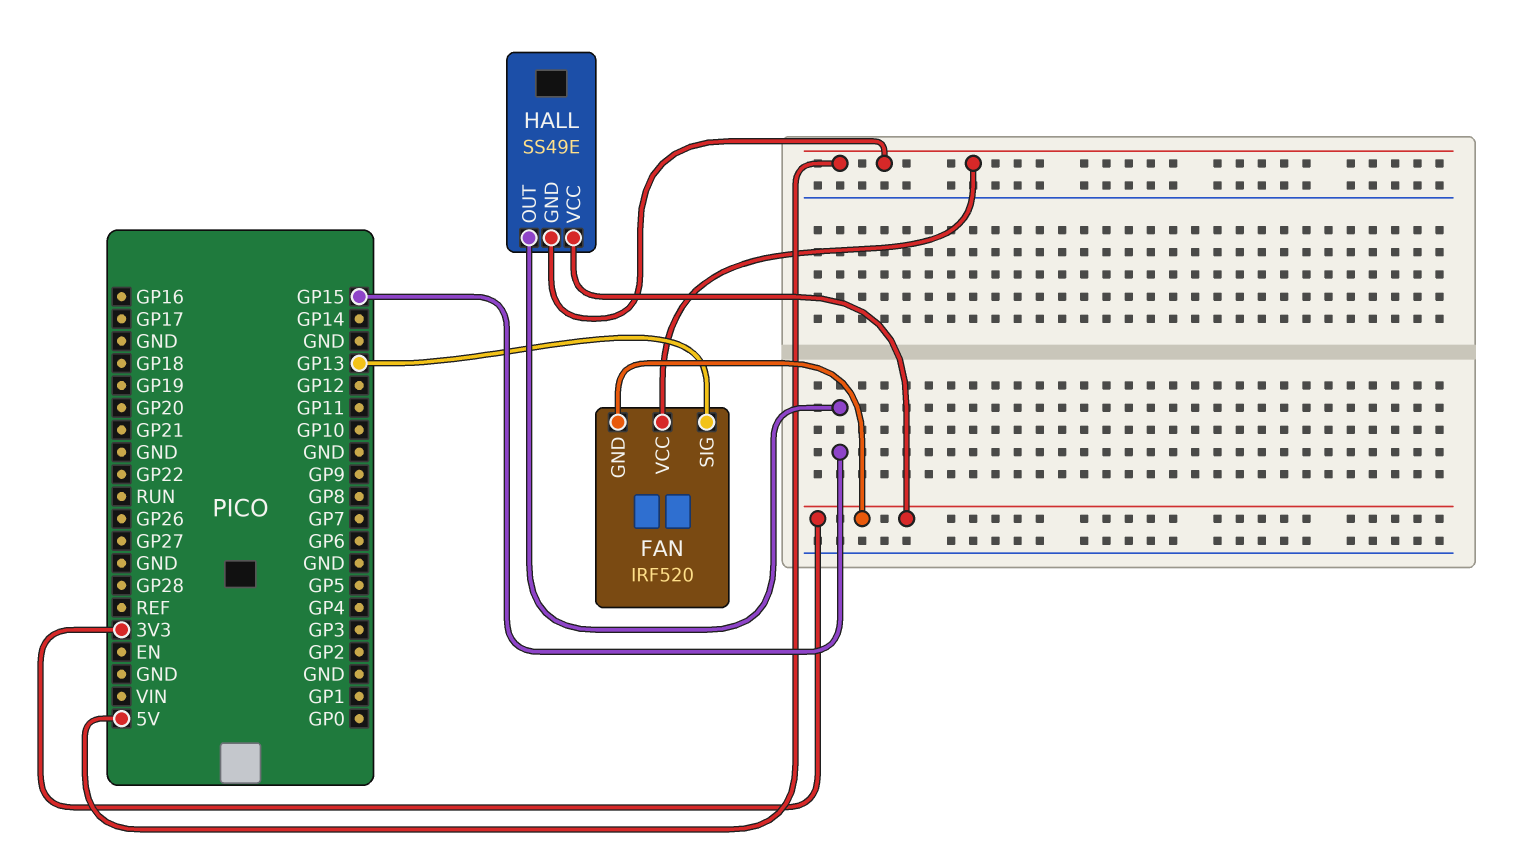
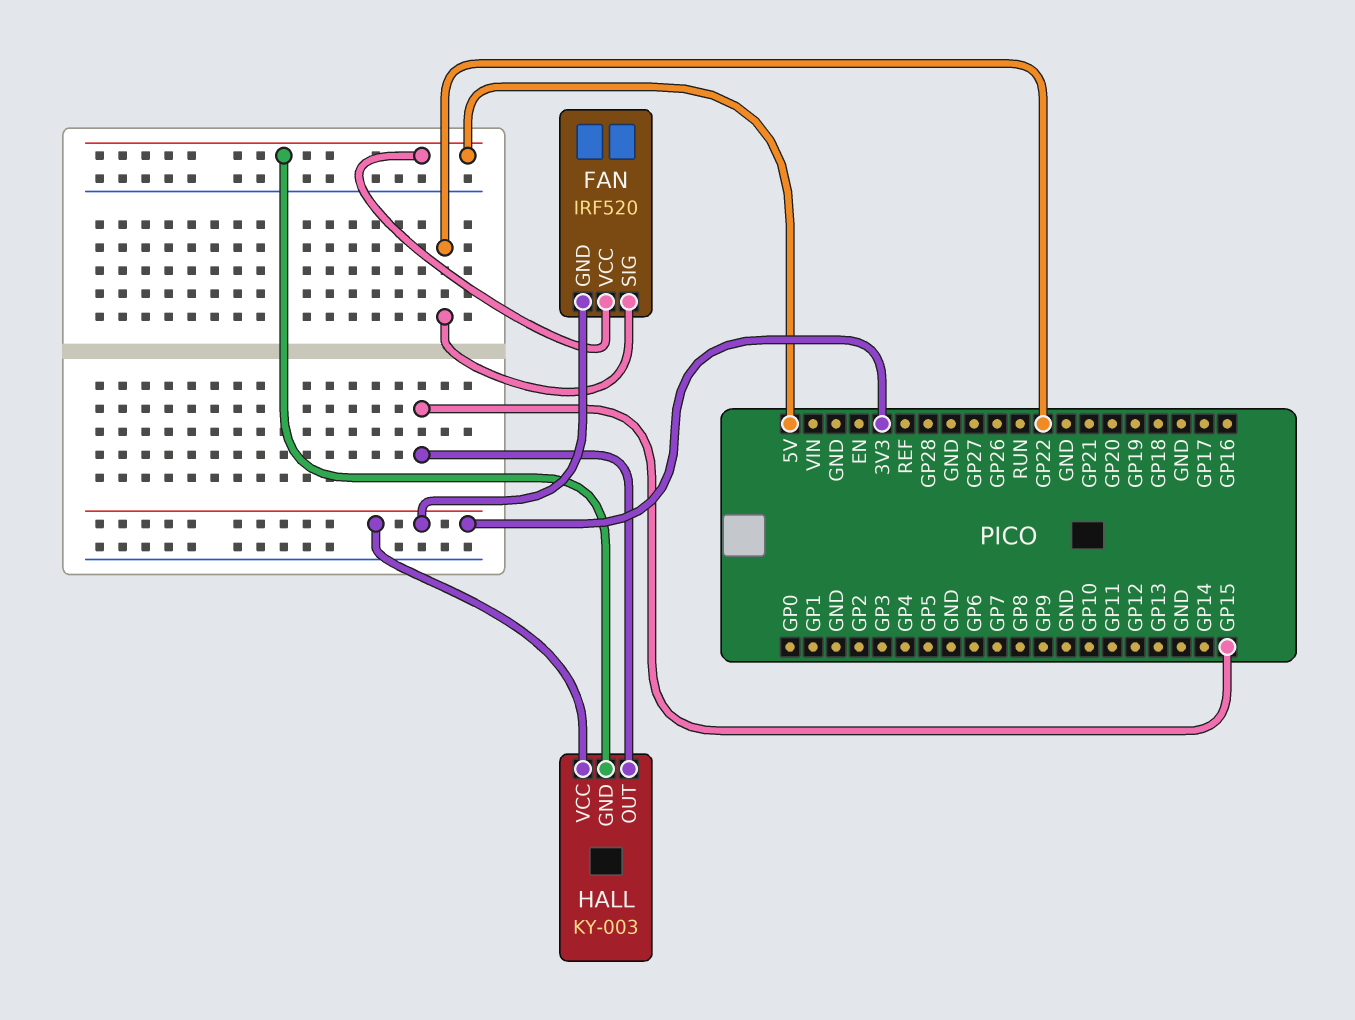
FAN pin SIG: GP13 -> GP22
HALL: SS49E -> KY-003

